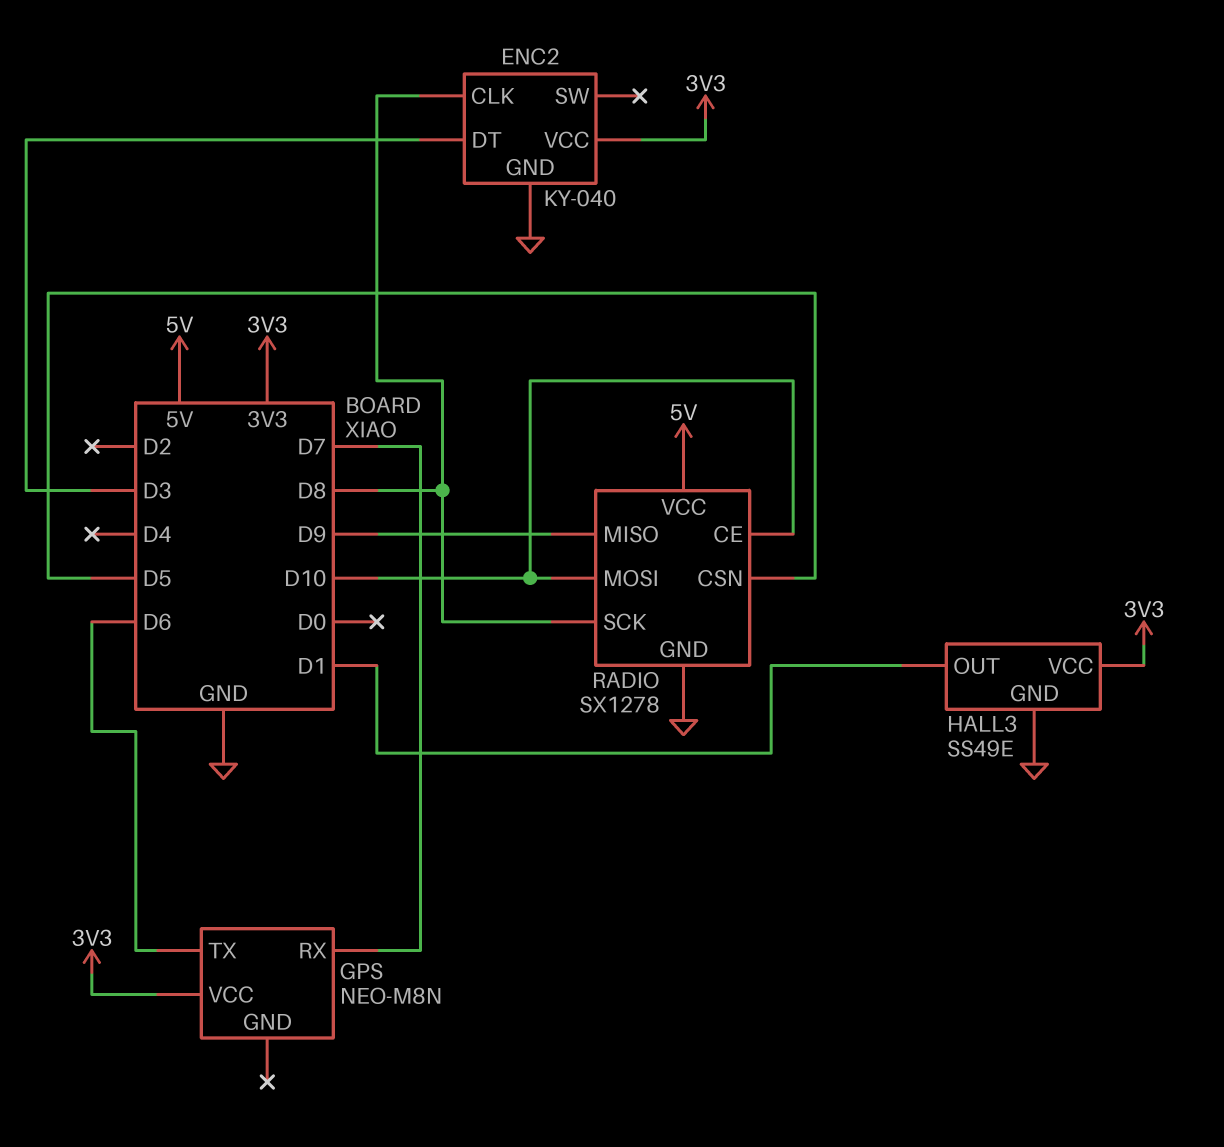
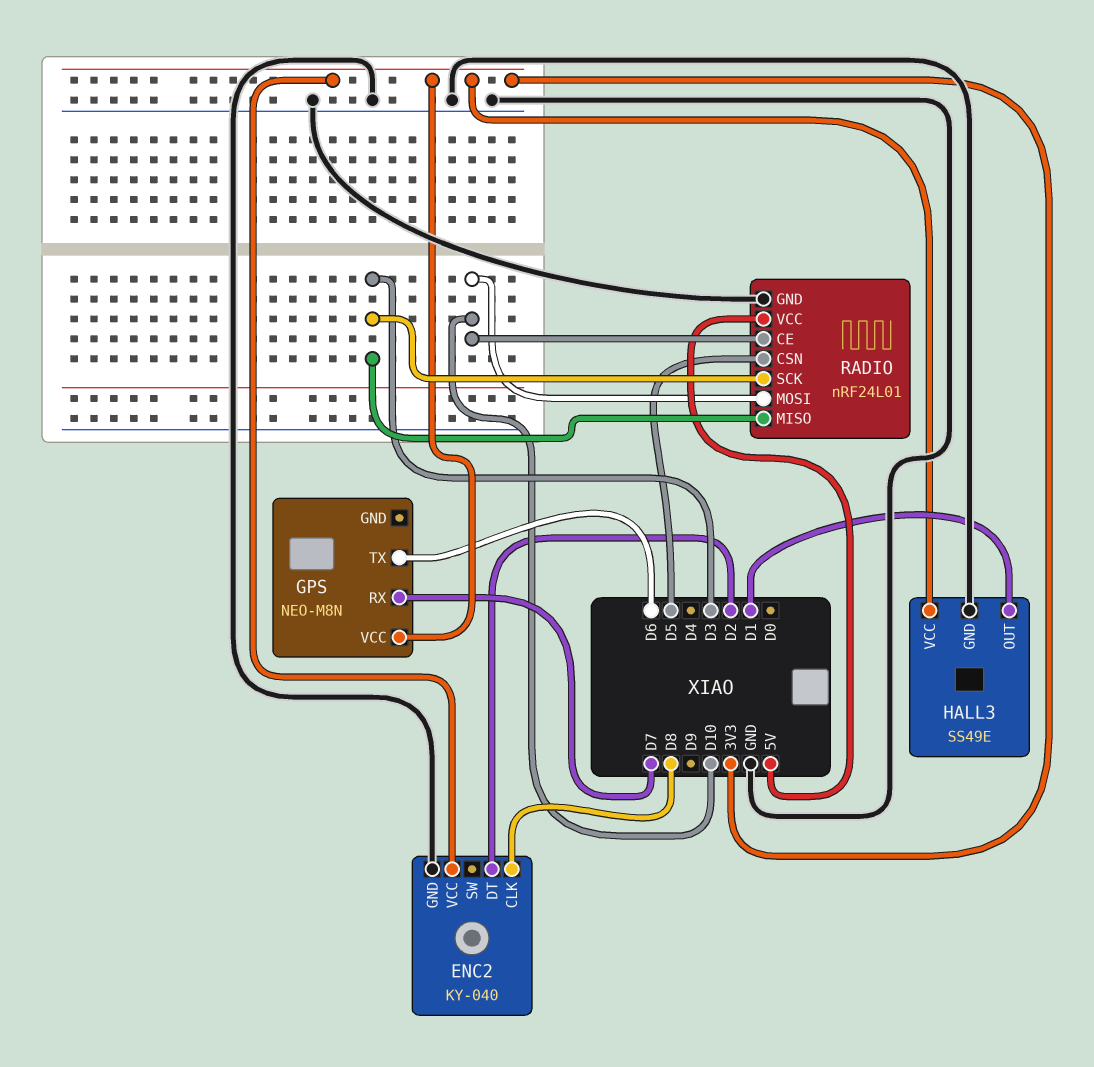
ENC2 pin DT: D3 -> D2
RADIO: SX1278 -> nRF24L01
RADIO pin MISO: D9 -> D3
RADIO pin SCK: D8 -> D3

